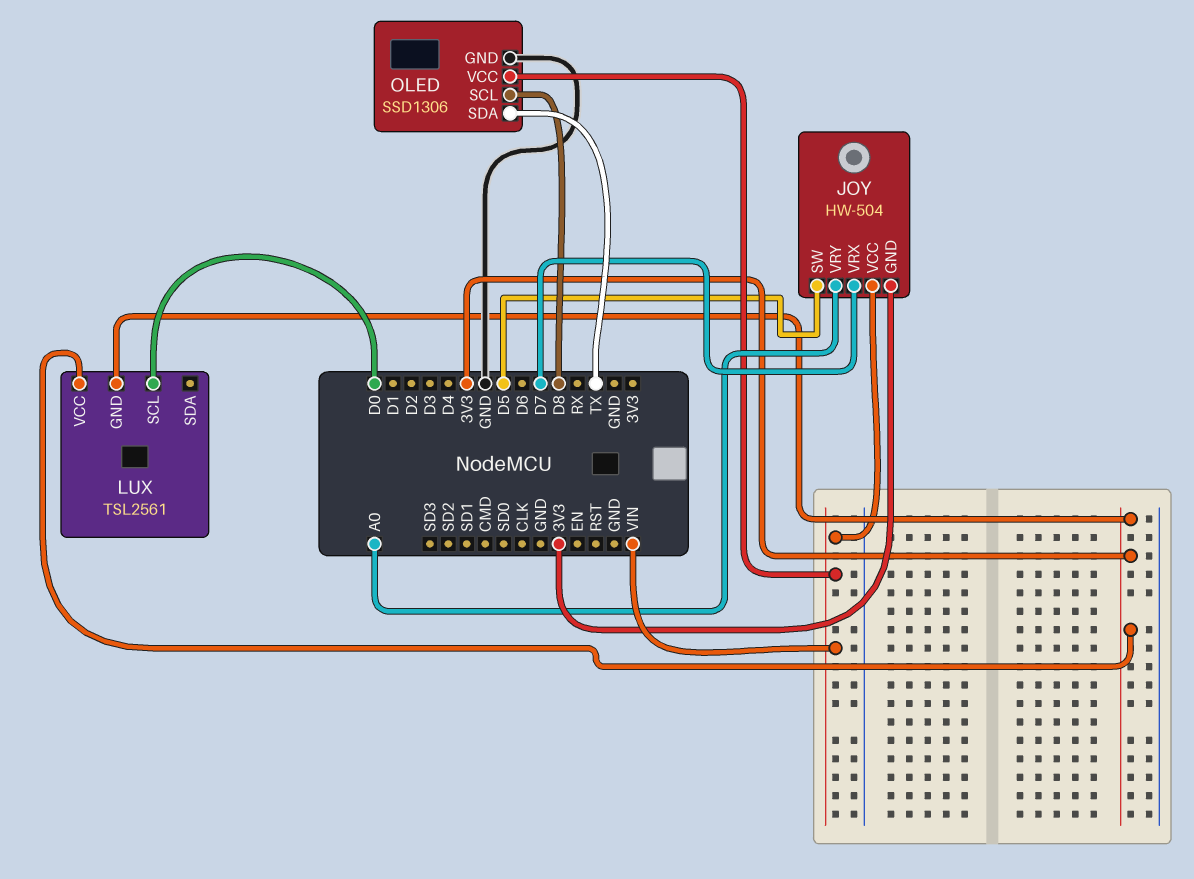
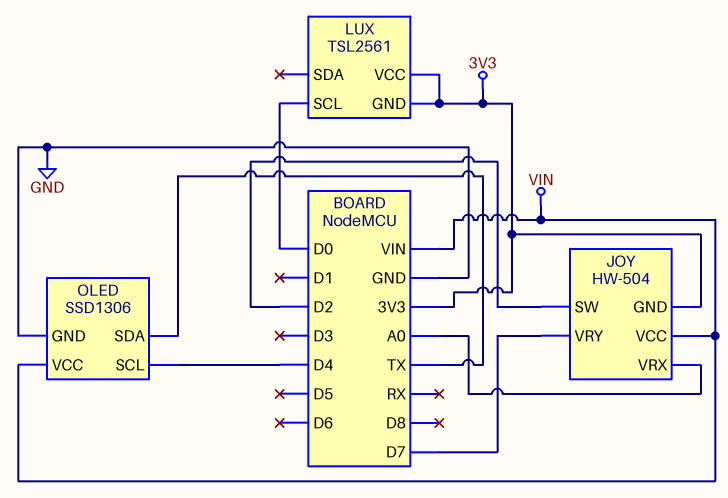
JOY pin SW: D5 -> D2
JOY pin VRX: D7 -> A0
JOY pin VRY: A0 -> D7
OLED pin SCL: D8 -> D4

